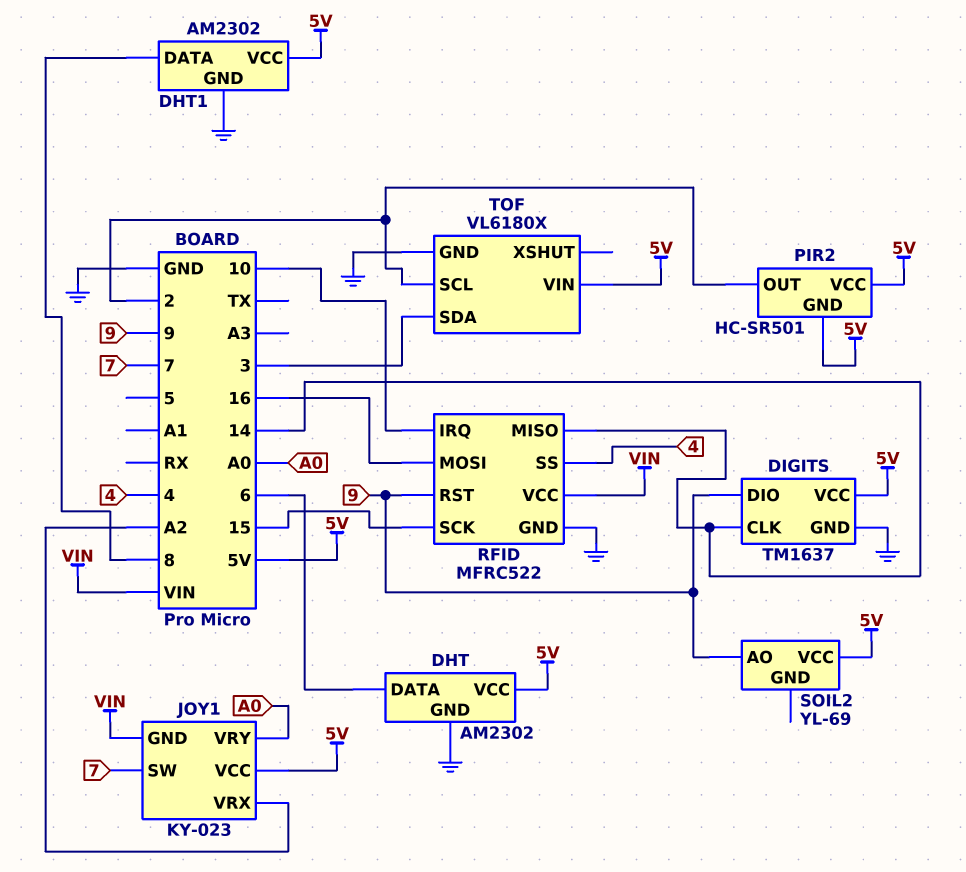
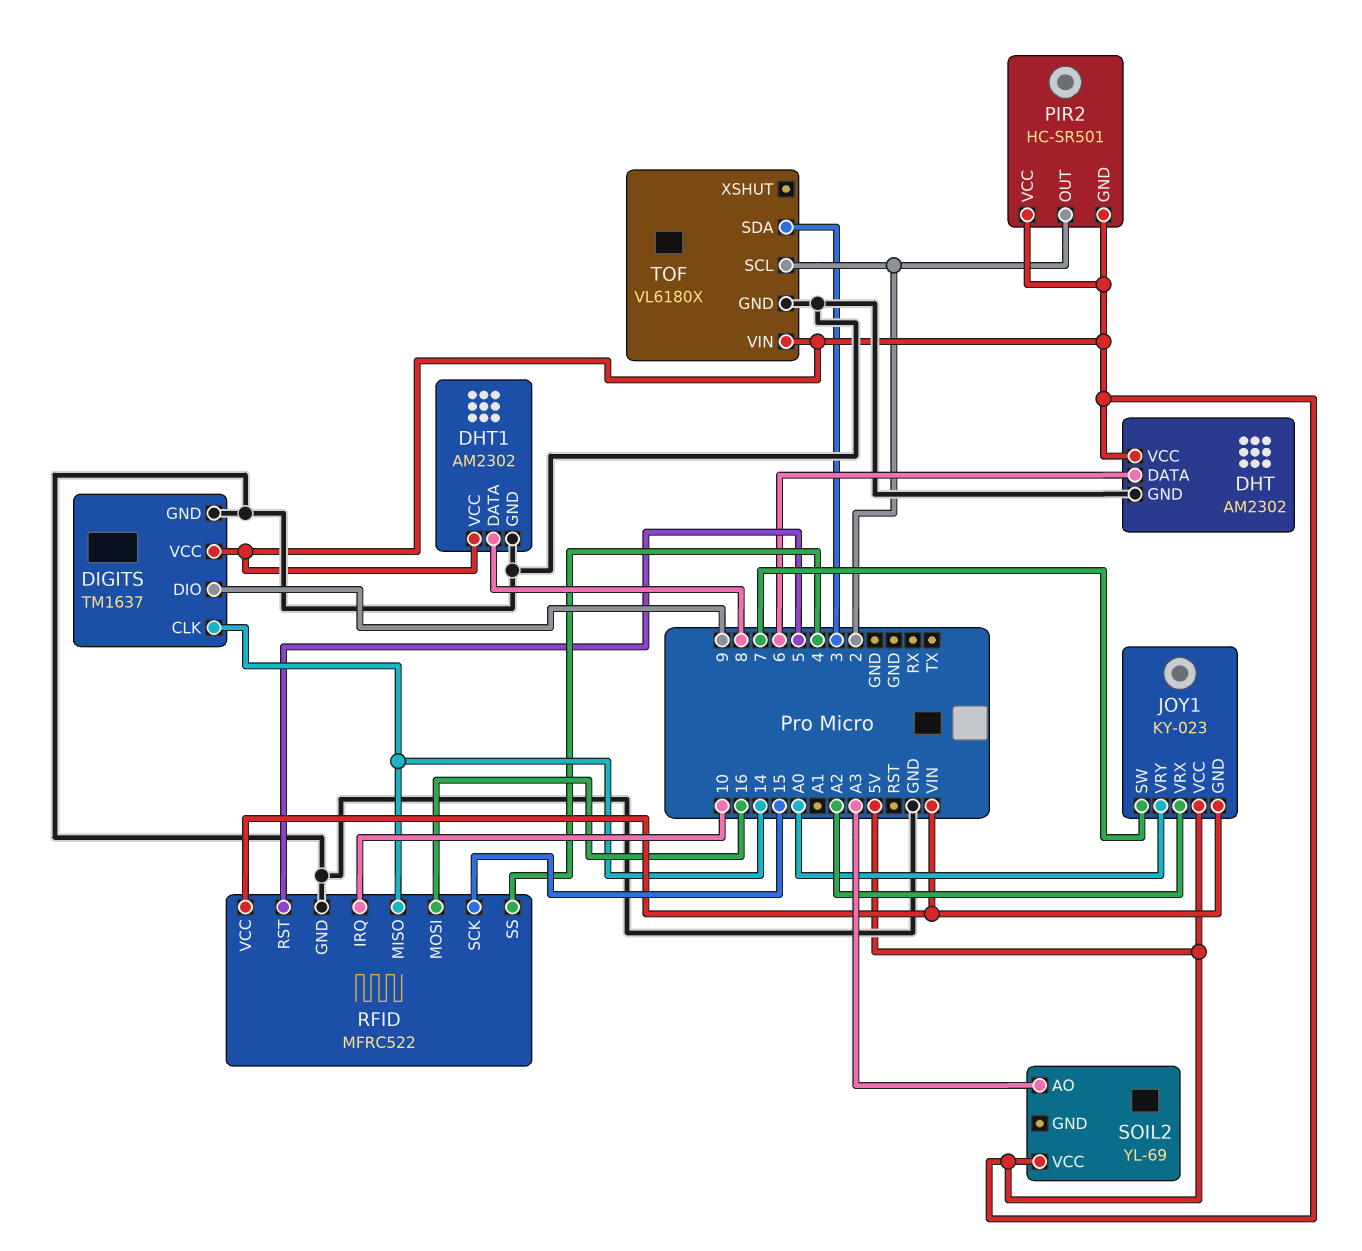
RFID pin RST: 9 -> 5
SOIL2 pin AO: 9 -> A3

